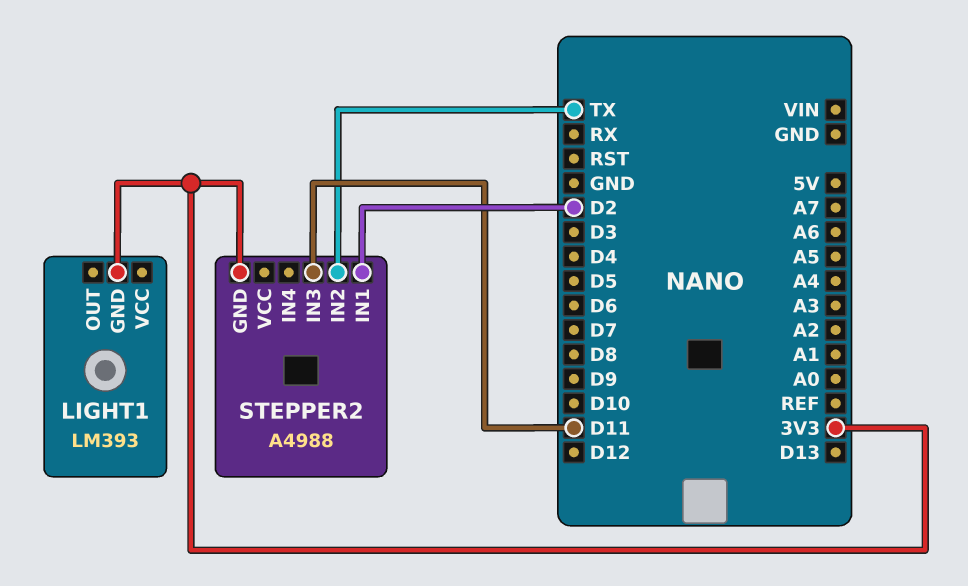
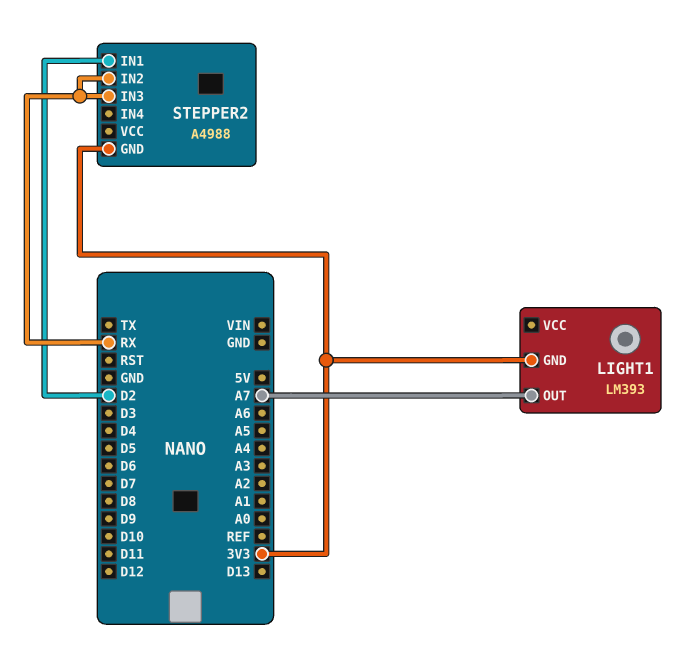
LIGHT1 pin OUT: none -> A7
STEPPER2 pin IN2: TX -> RX
STEPPER2 pin IN3: D11 -> RX

